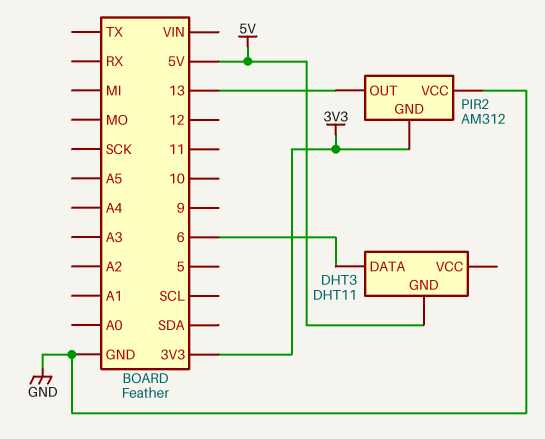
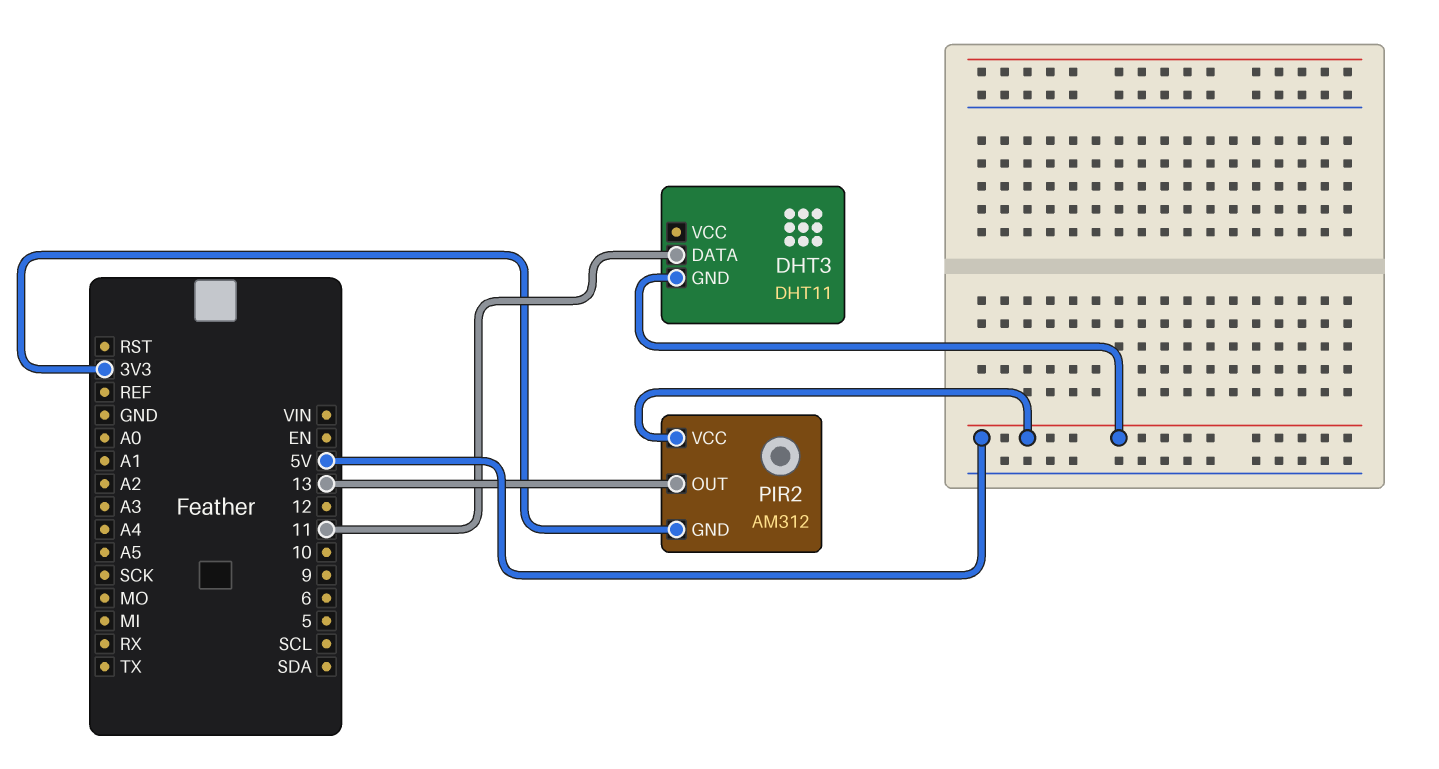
DHT3 pin DATA: 6 -> 11
PIR2 pin VCC: GND -> 5V

